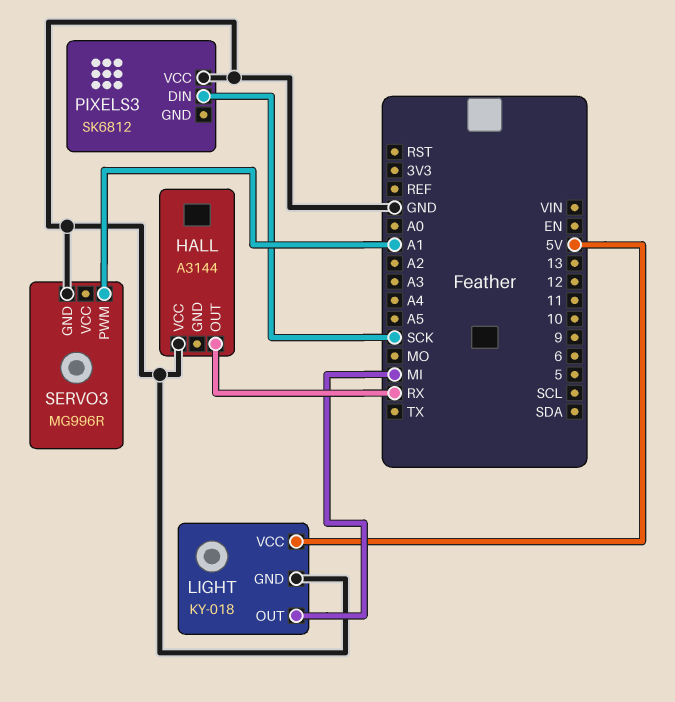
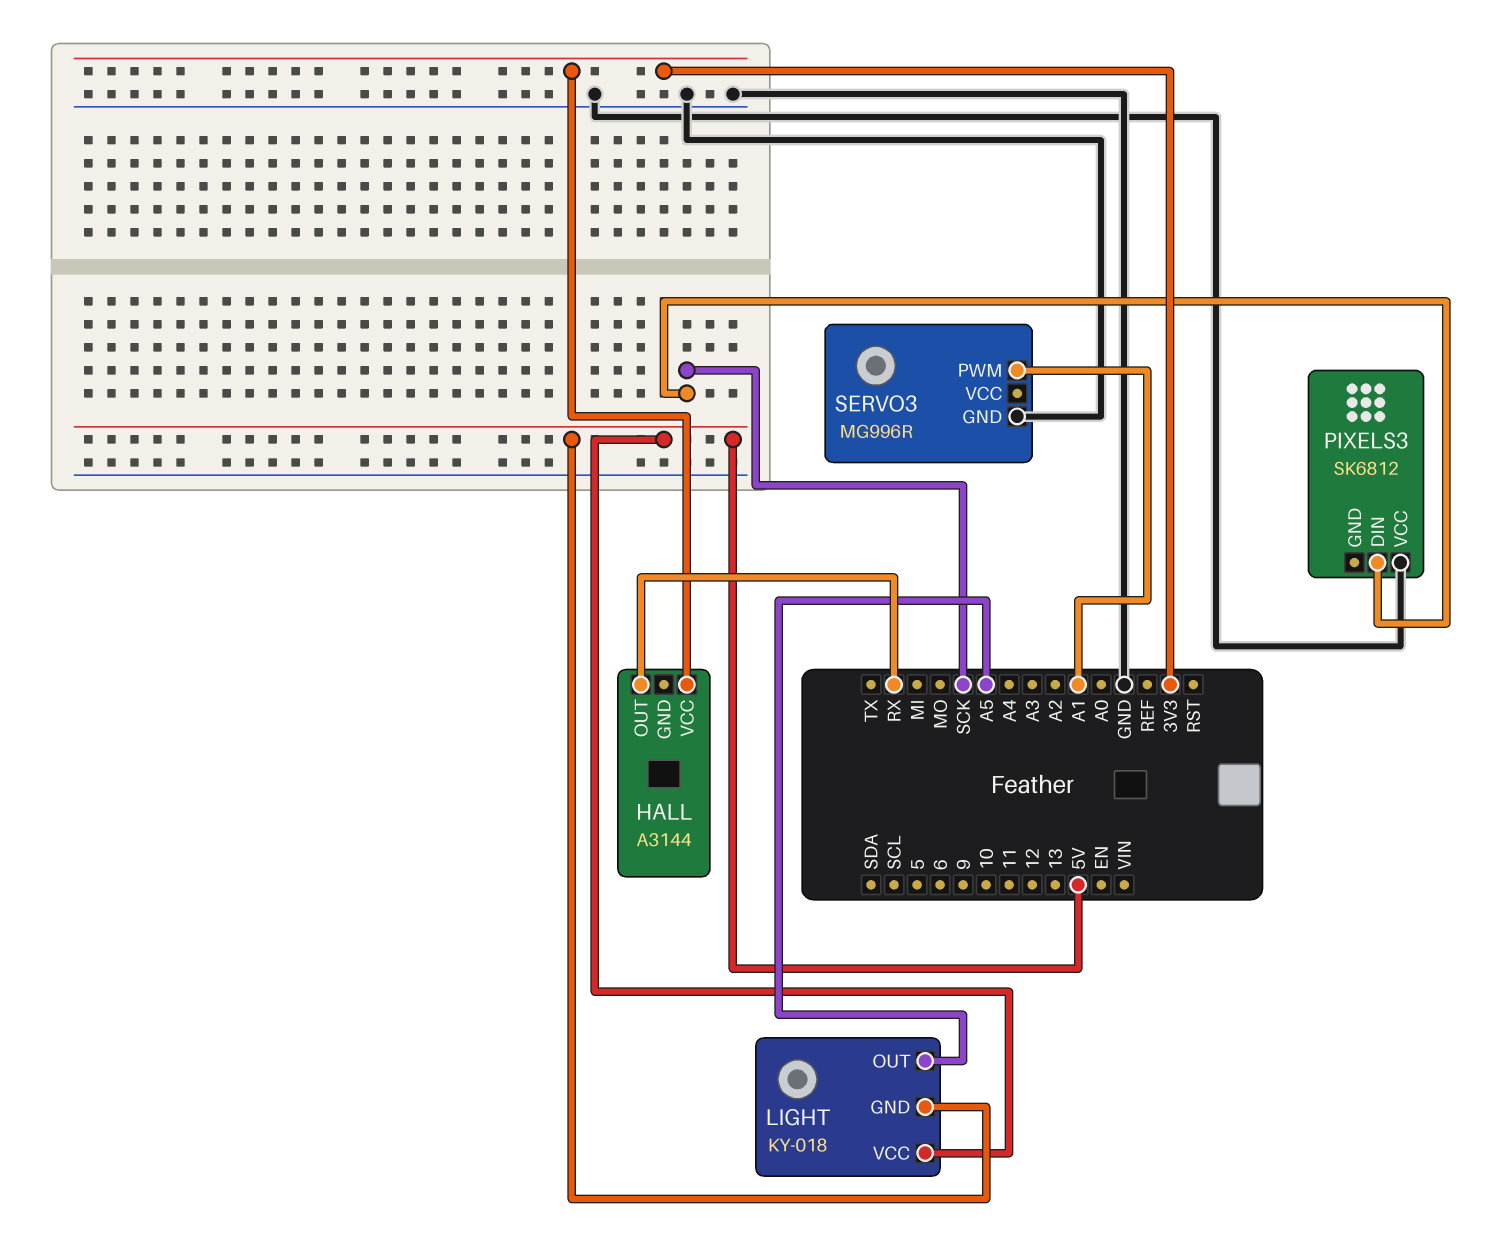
HALL pin VCC: GND -> 3V3
LIGHT pin GND: GND -> 5V
LIGHT pin OUT: MI -> A5

